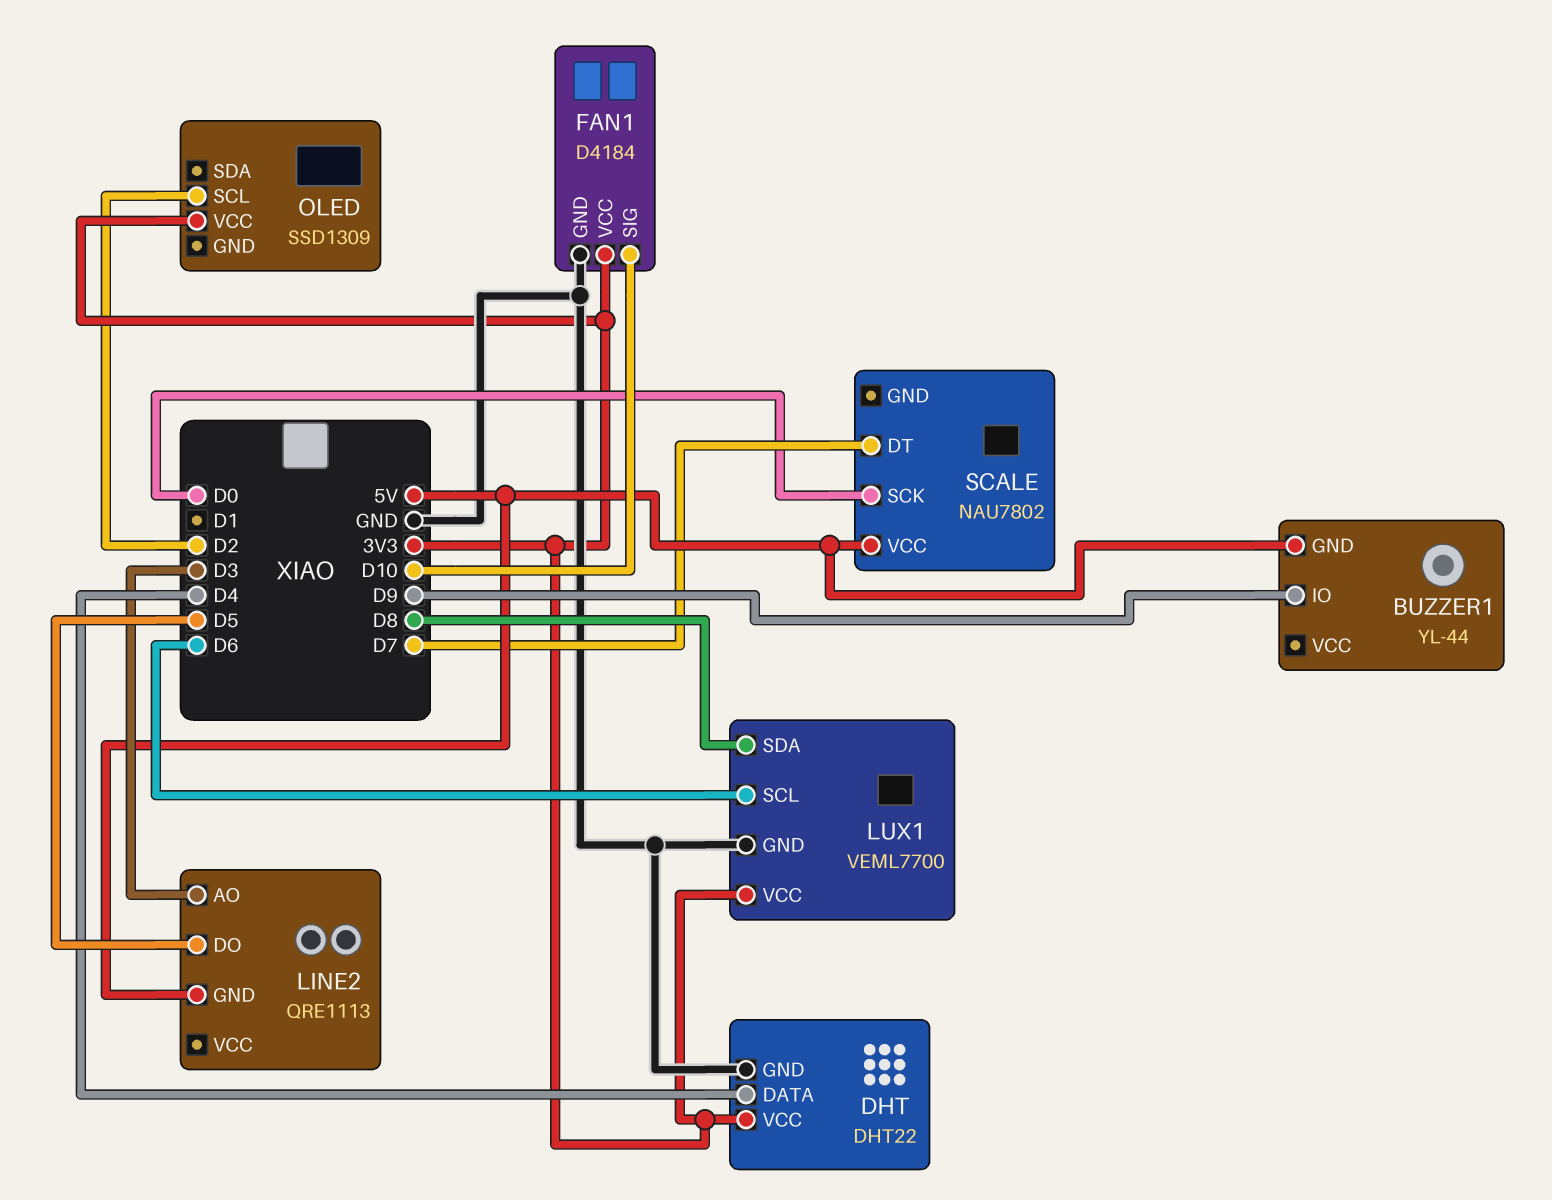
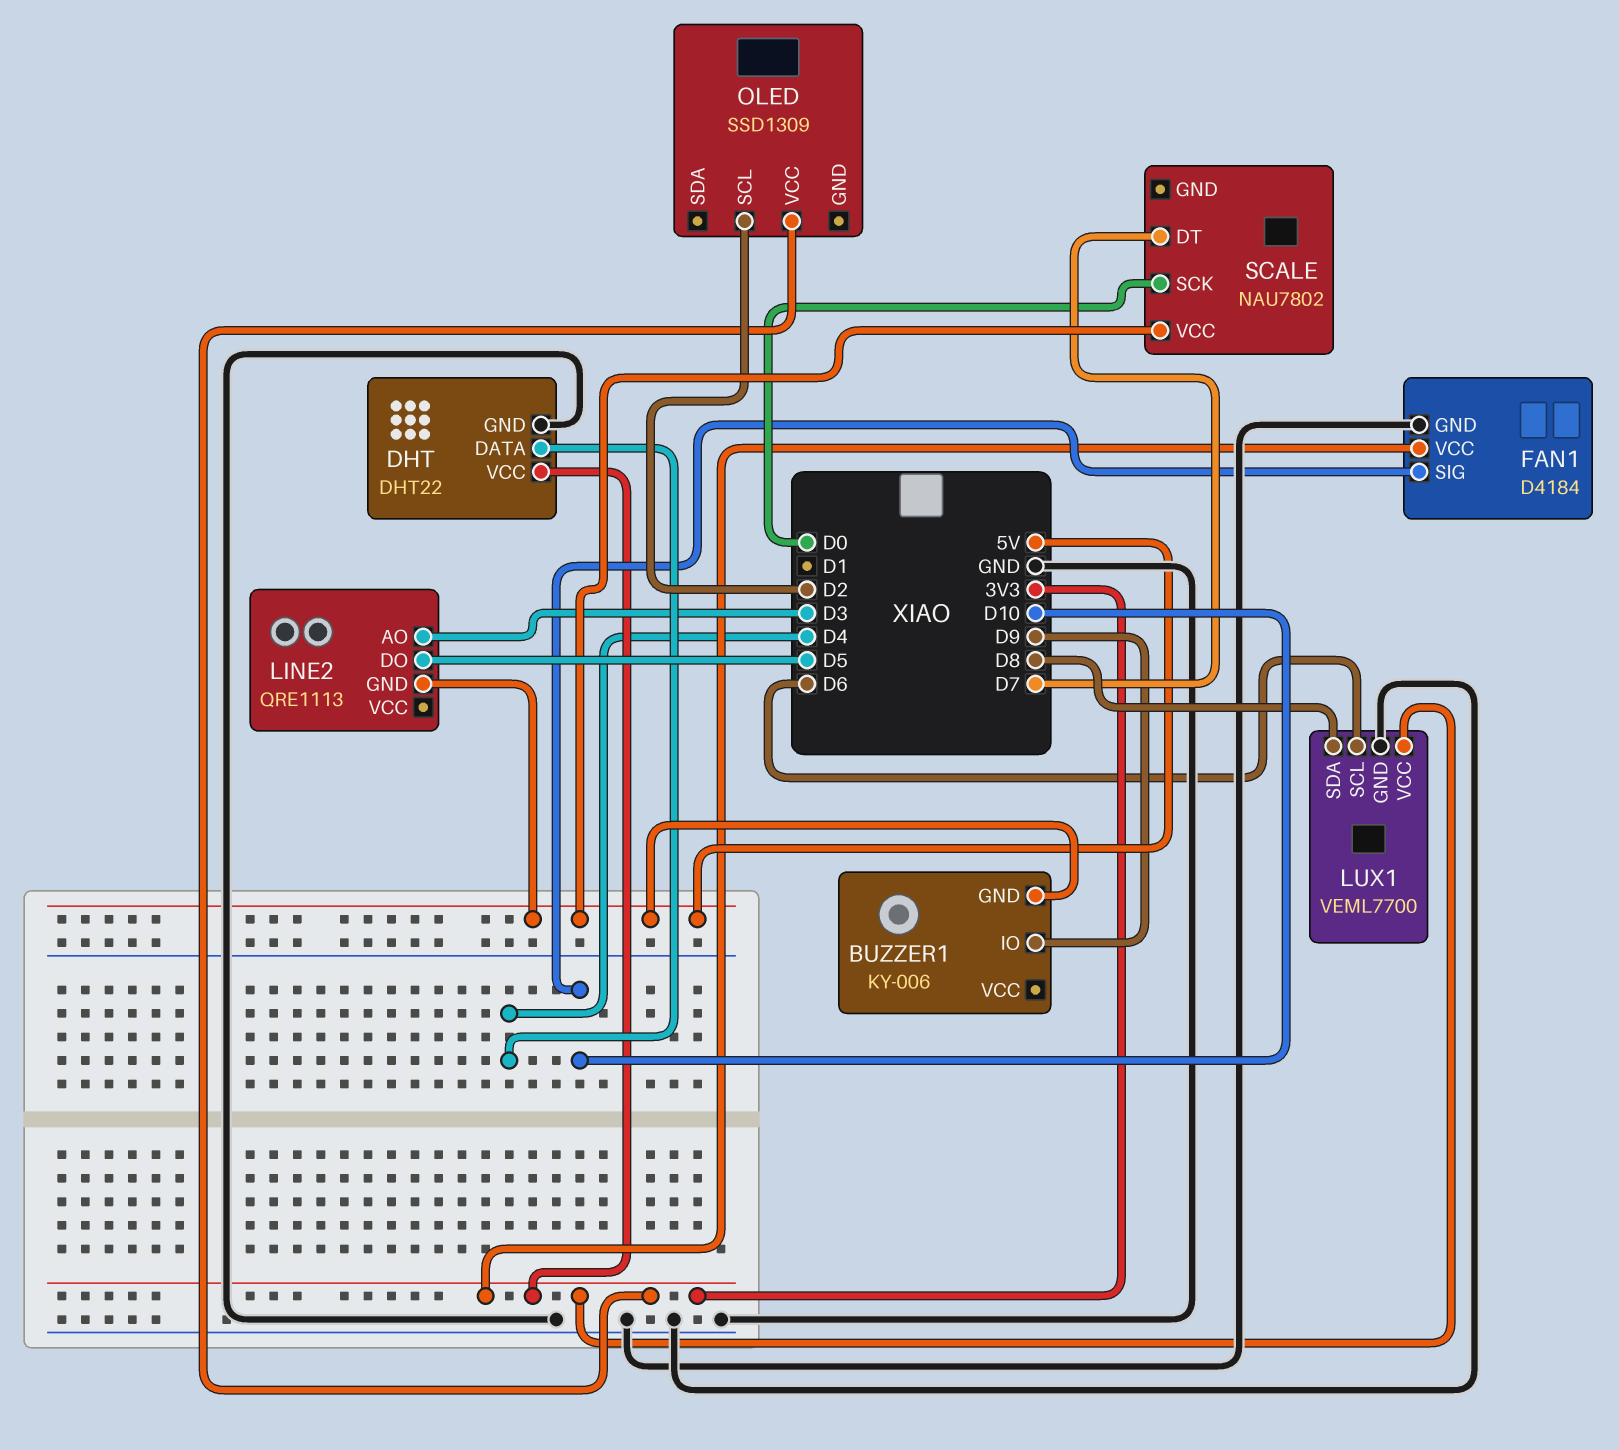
BUZZER1: YL-44 -> KY-006

